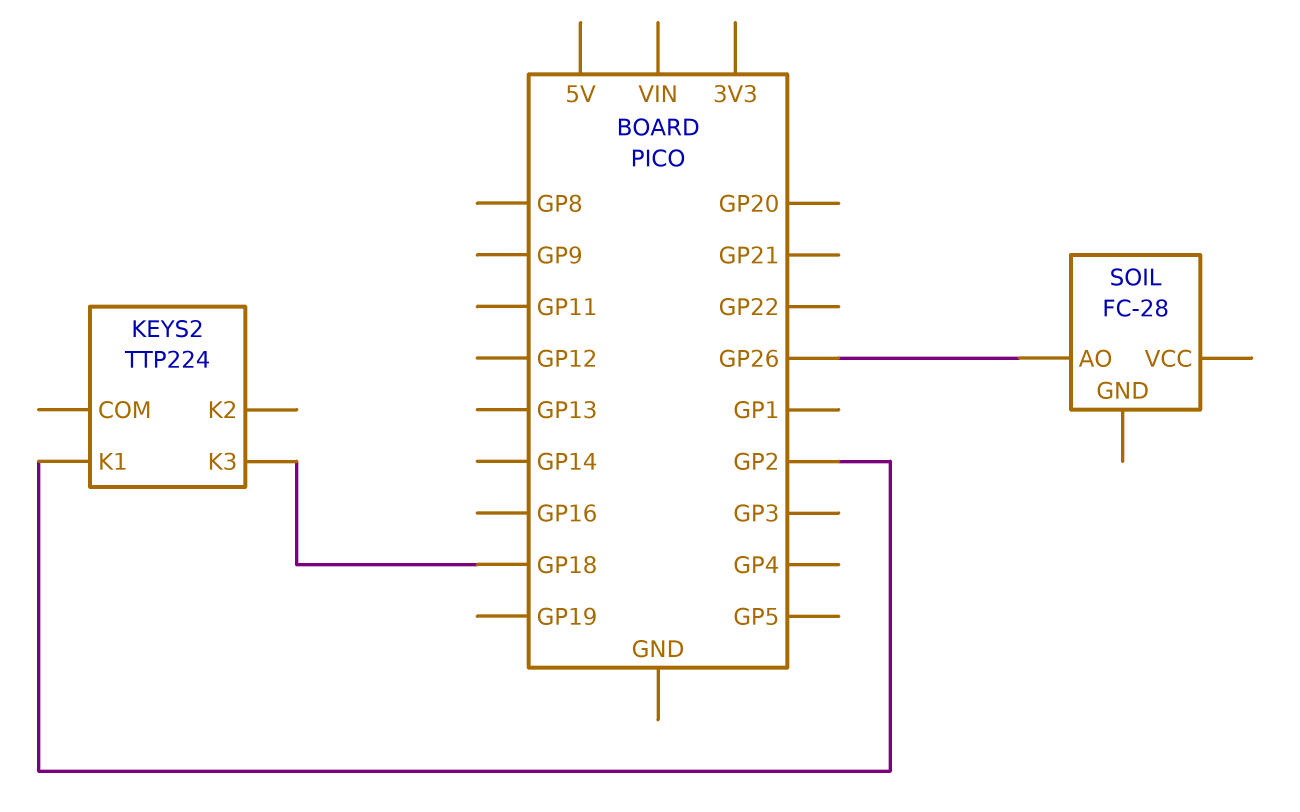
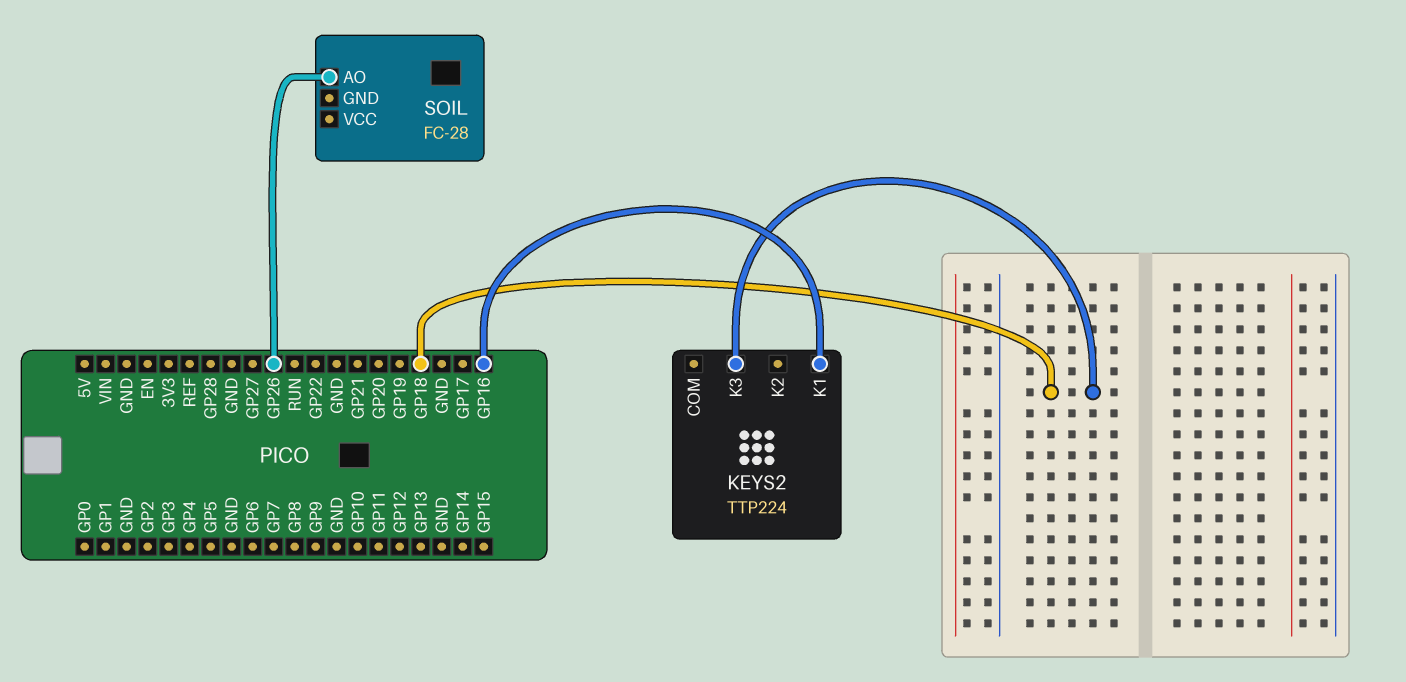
KEYS2 pin K1: GP2 -> GP16

